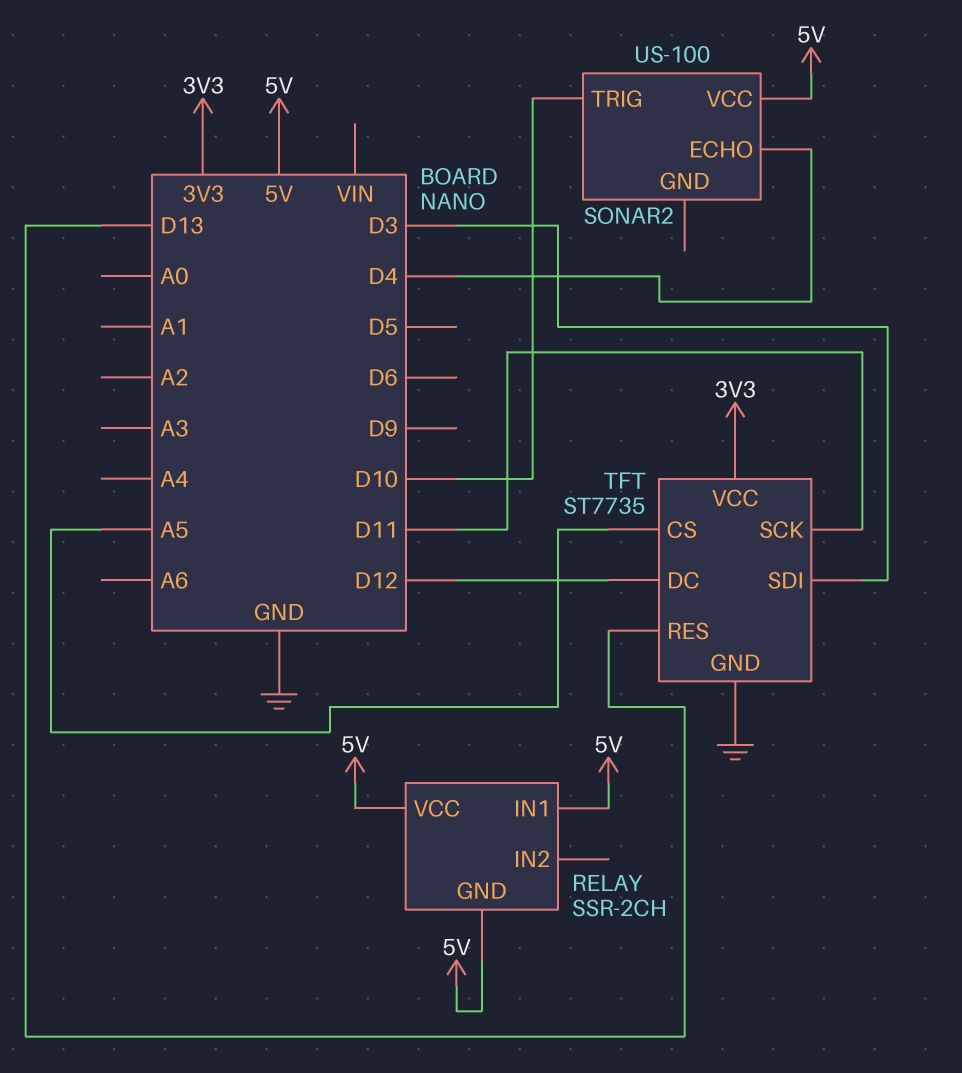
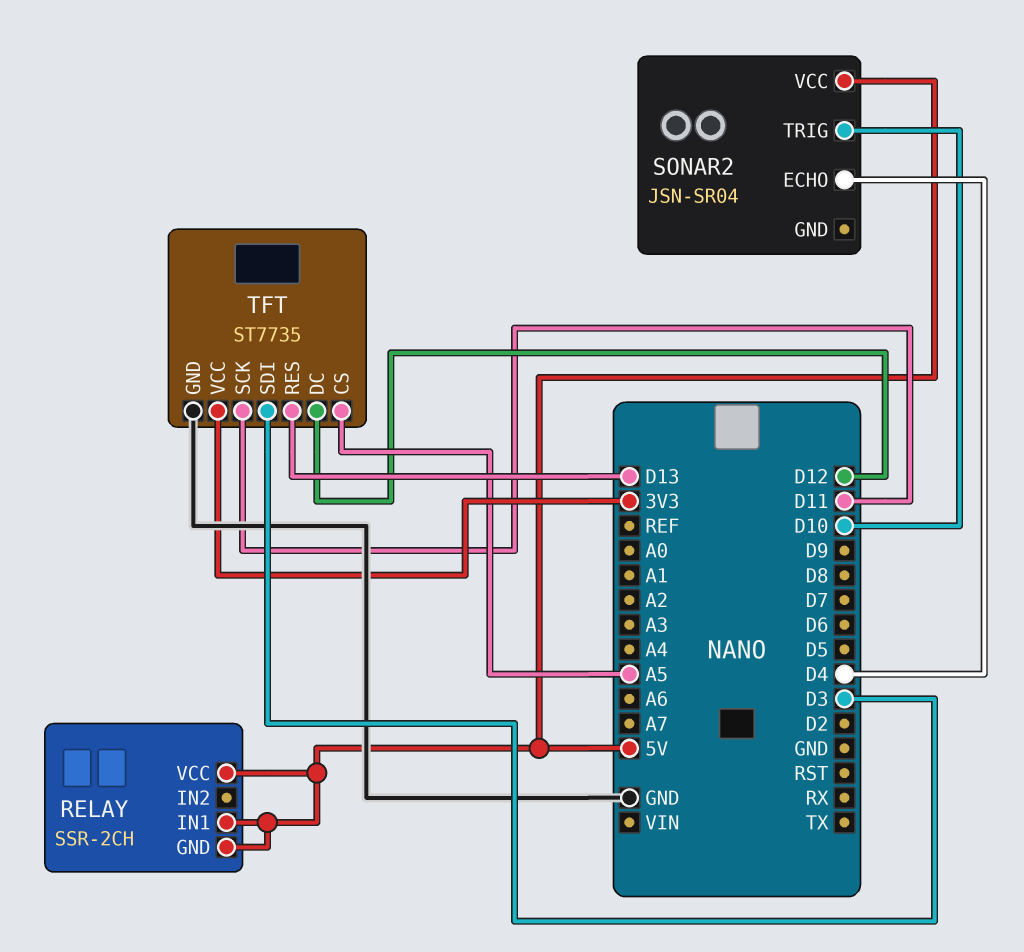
SONAR2: US-100 -> JSN-SR04

